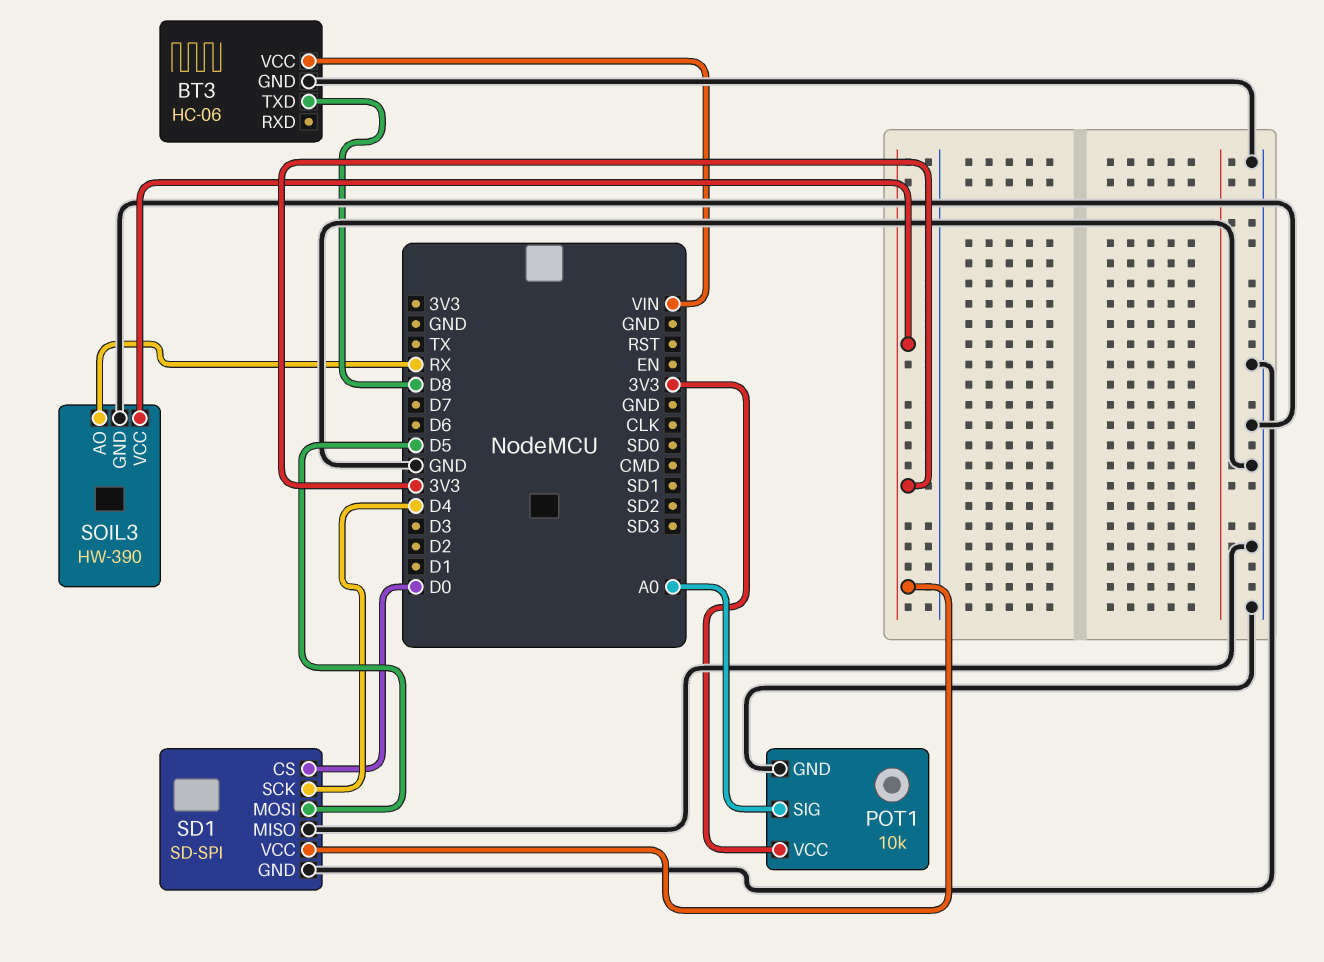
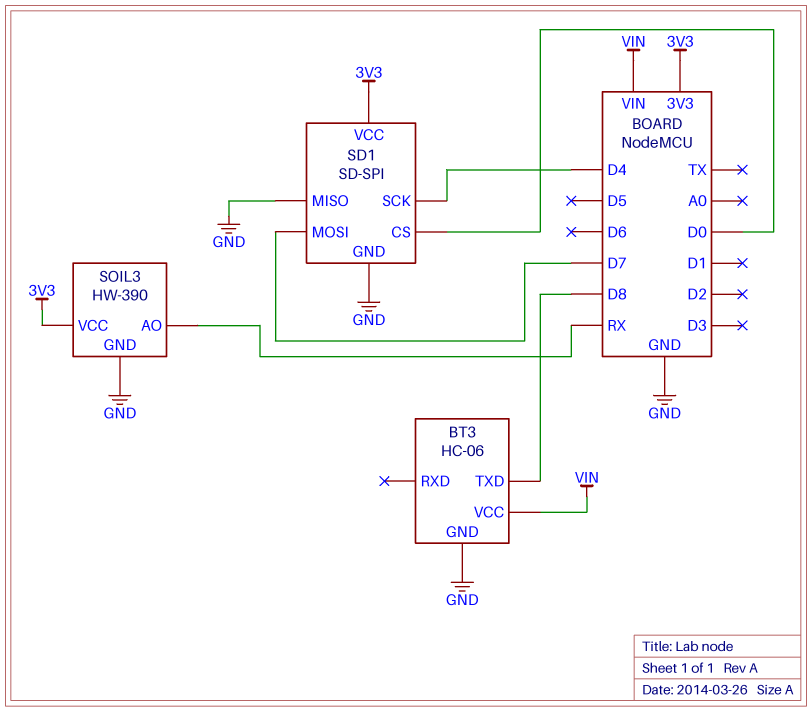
POT1: 10k -> none
POT1 pin GND: GND -> none
POT1 pin SIG: A0 -> none
POT1 pin VCC: 3V3 -> none
SD1 pin MOSI: D5 -> D7

